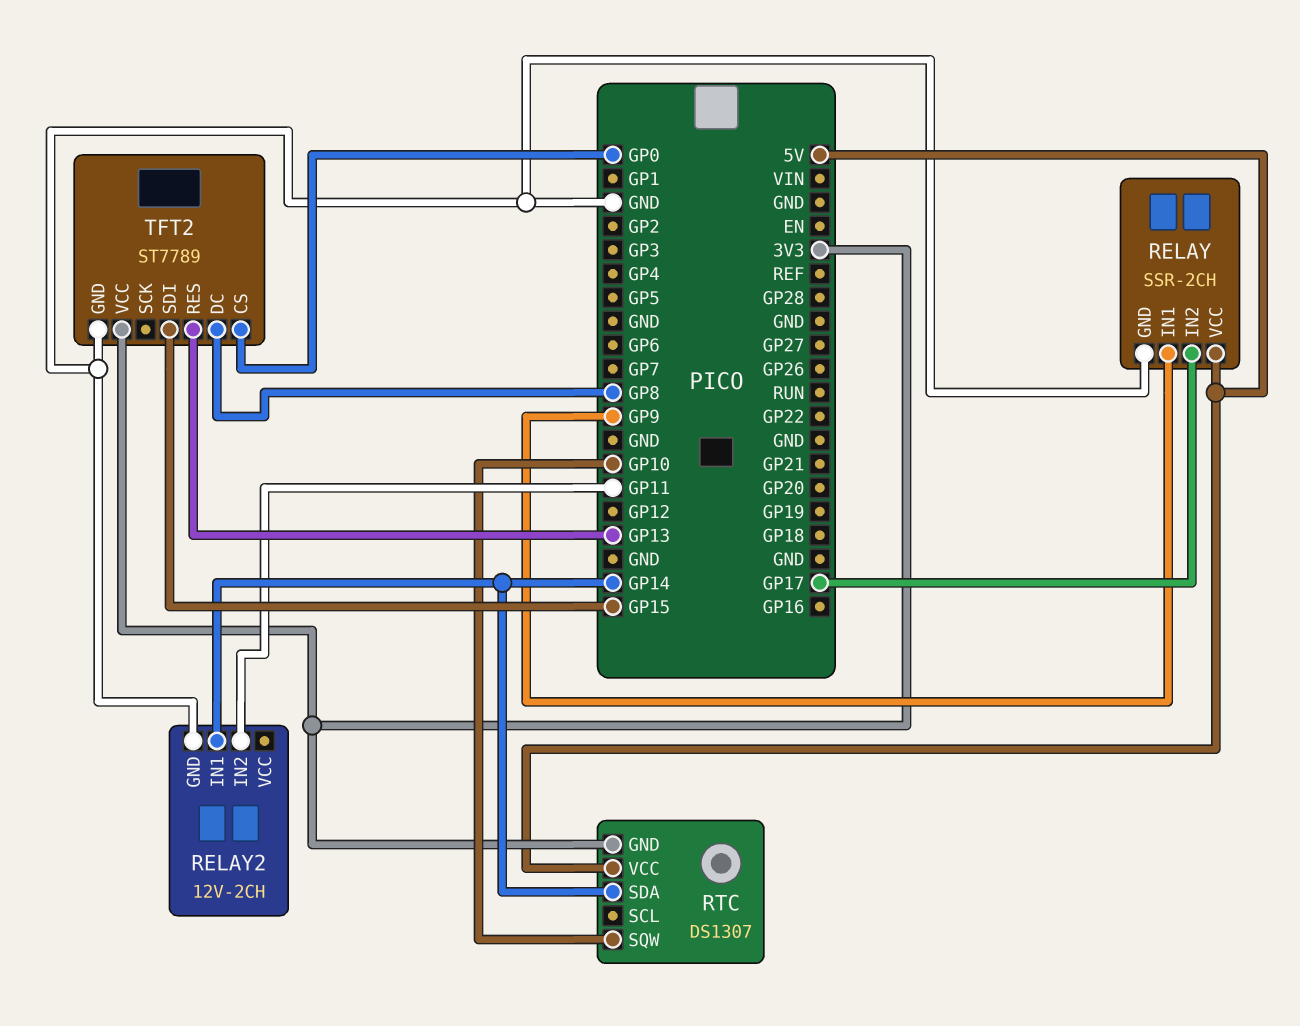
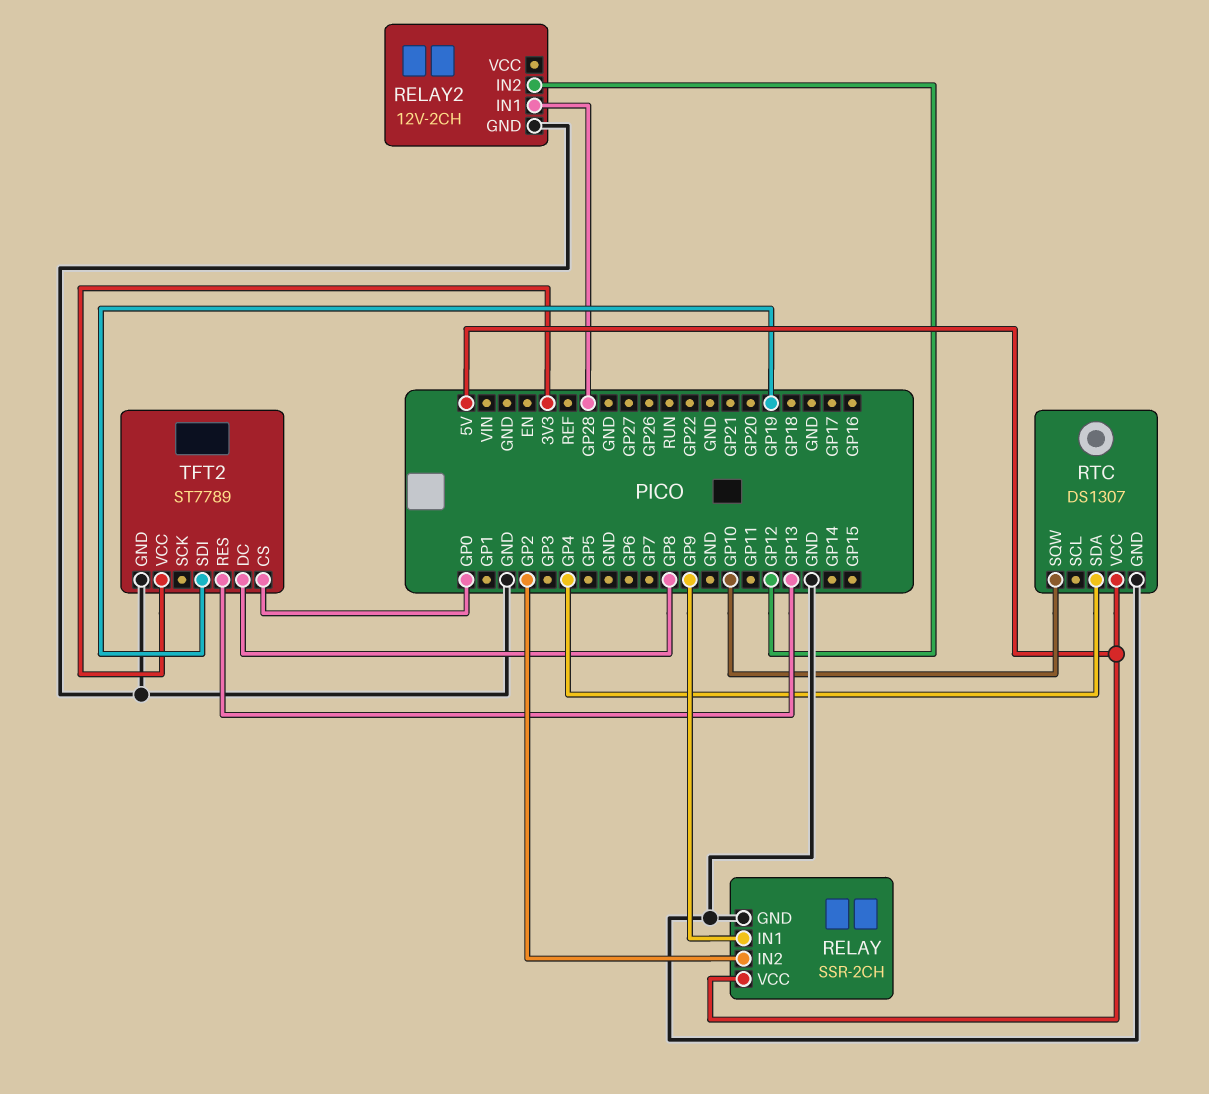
RELAY pin IN2: GP17 -> GP2
RELAY2 pin IN1: GP14 -> GP28
RELAY2 pin IN2: GP11 -> GP12
RTC pin GND: 3V3 -> GND
RTC pin SDA: GP14 -> GP4
TFT2 pin SDI: GP15 -> GP19

